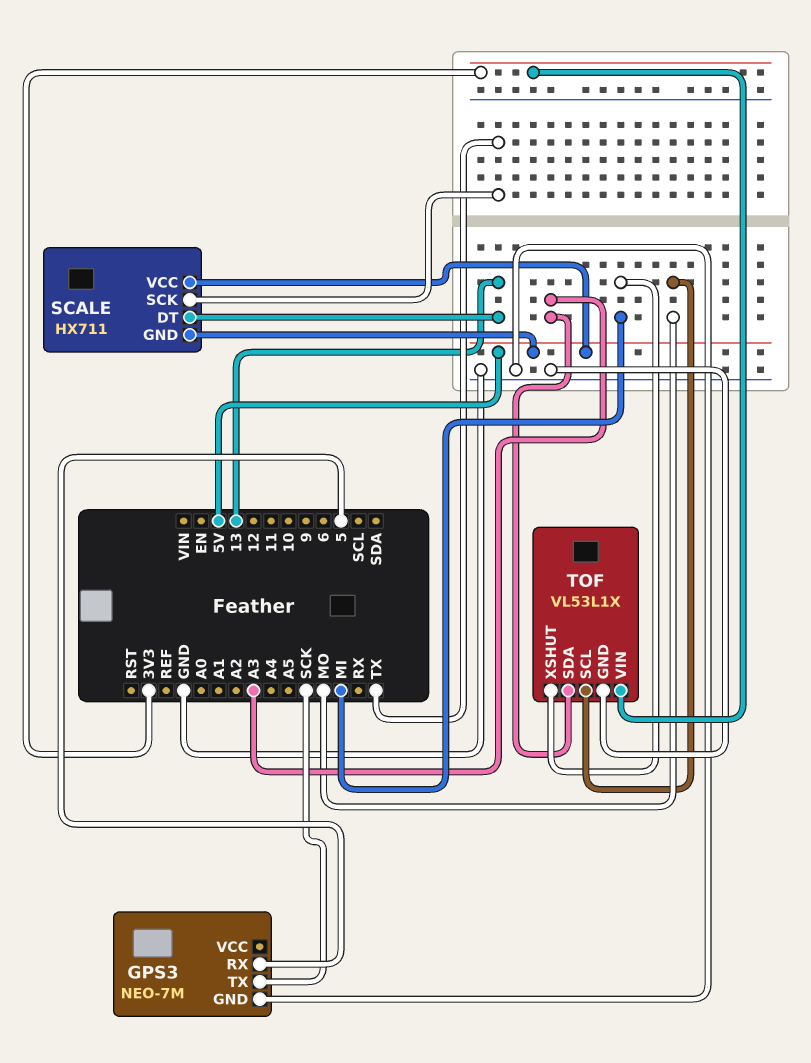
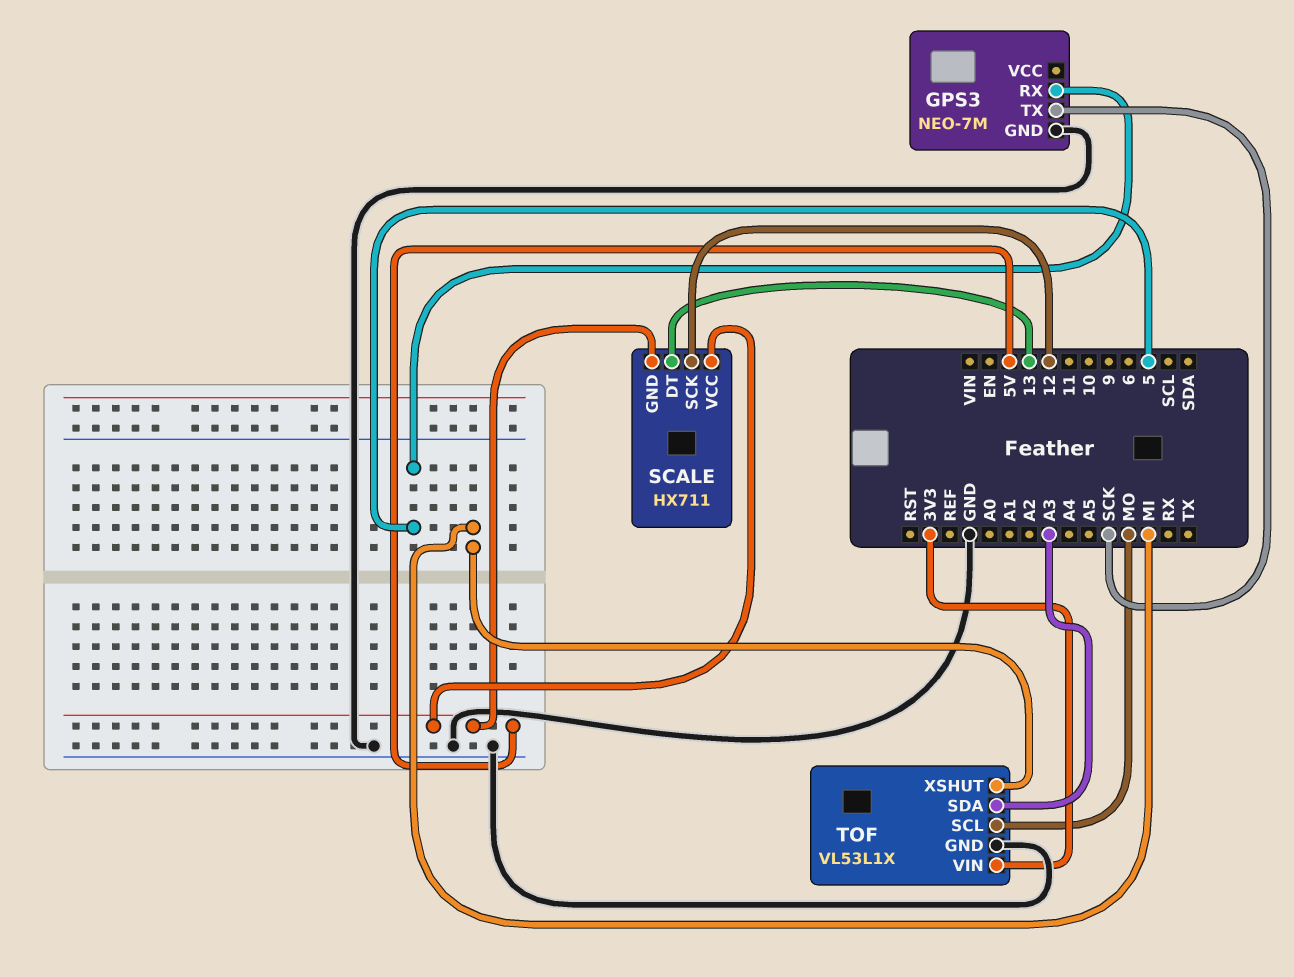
SCALE pin SCK: TX -> 12

